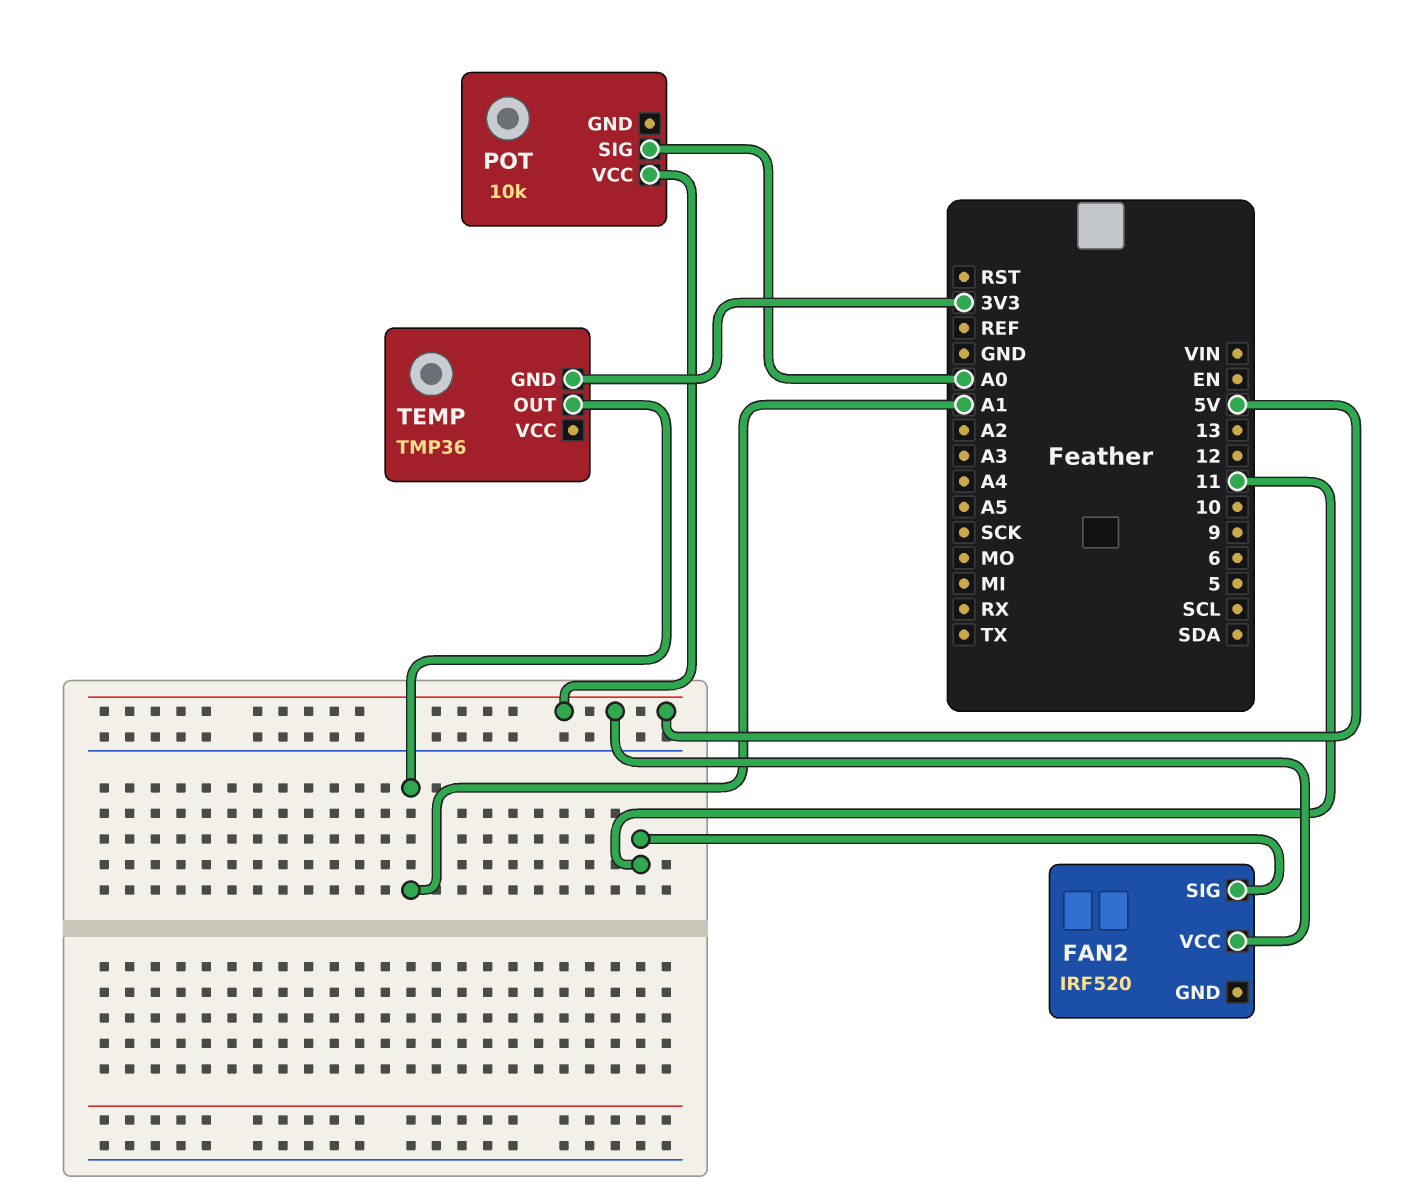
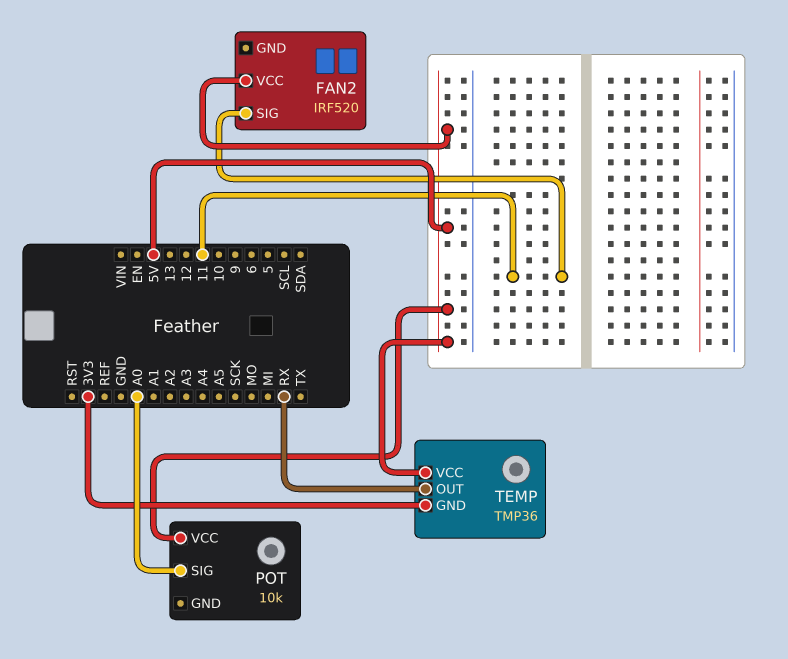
TEMP pin OUT: A1 -> RX
TEMP pin VCC: none -> 5V

